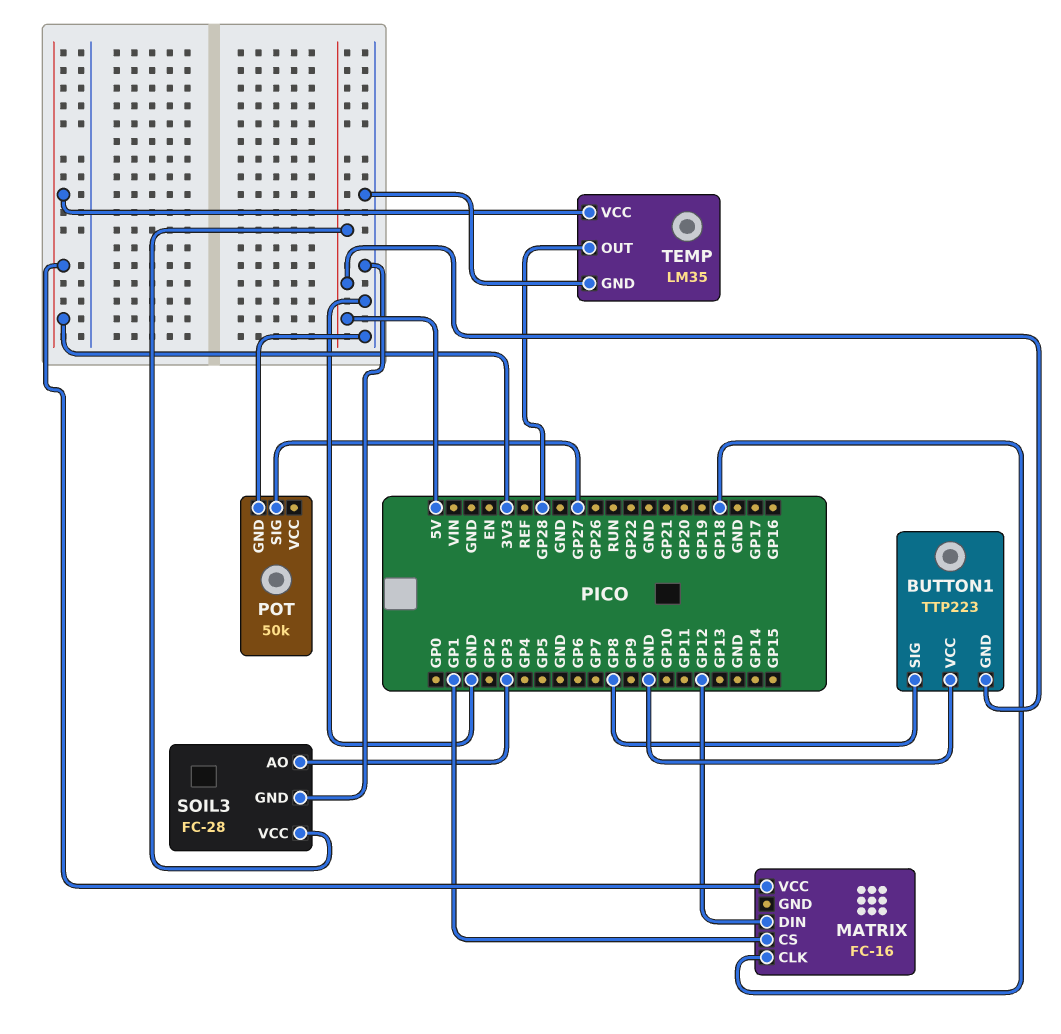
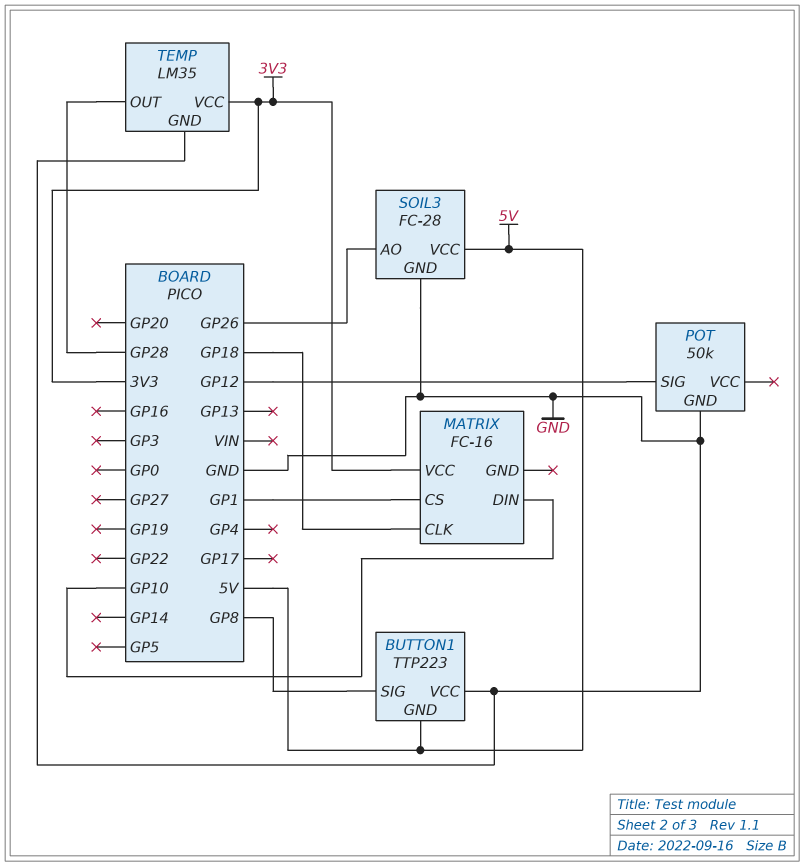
MATRIX pin DIN: GP12 -> GP10
POT pin SIG: GP27 -> GP12
SOIL3 pin AO: GP3 -> GP26

